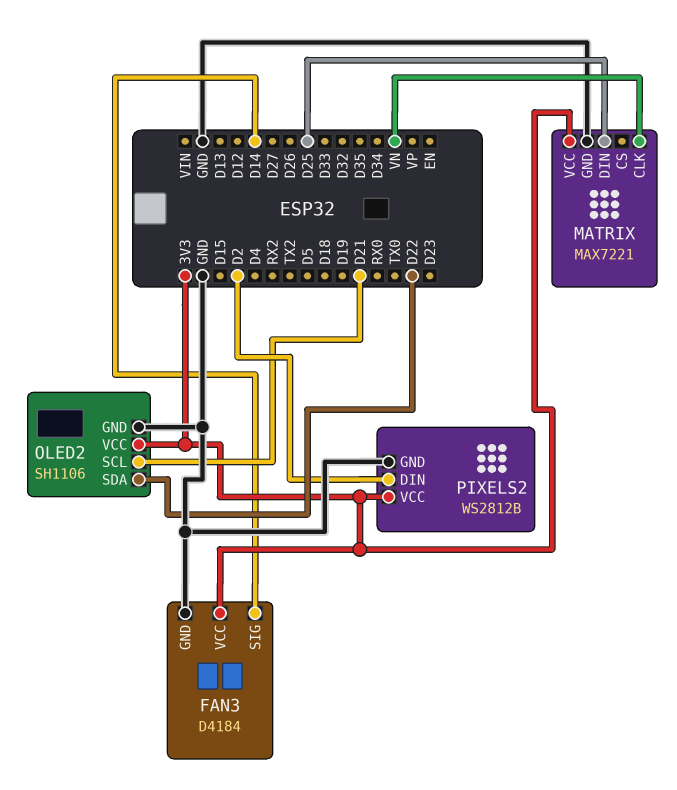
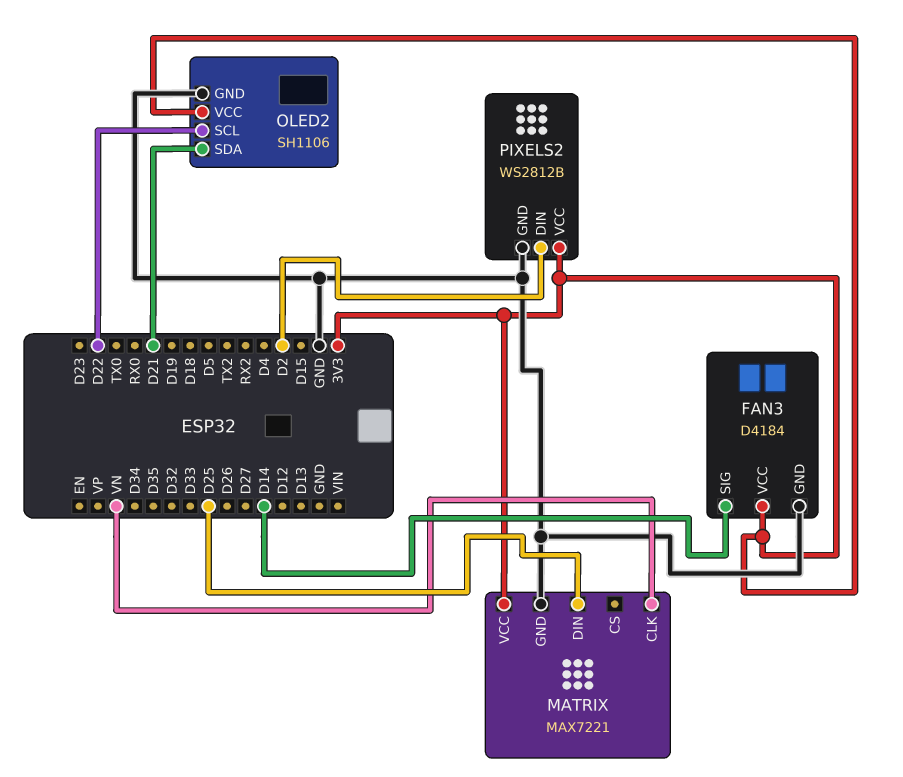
OLED2 pin SCL: D21 -> D22
OLED2 pin SDA: D22 -> D21

